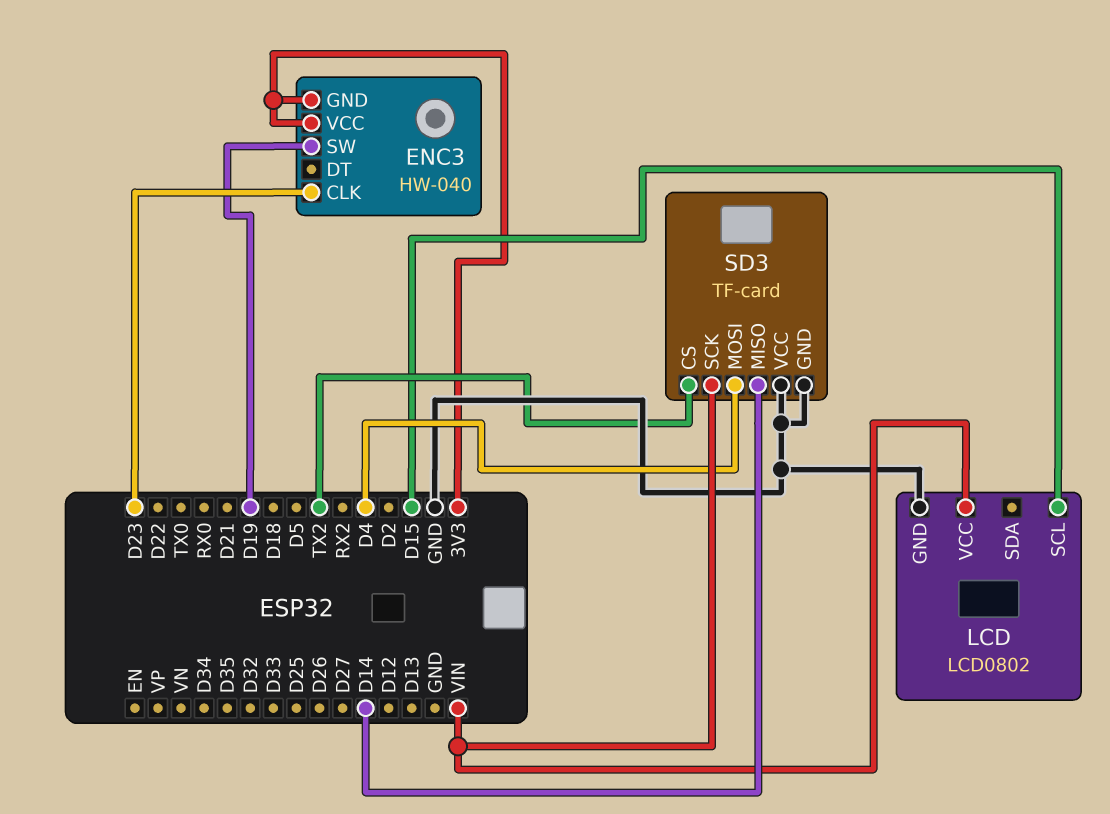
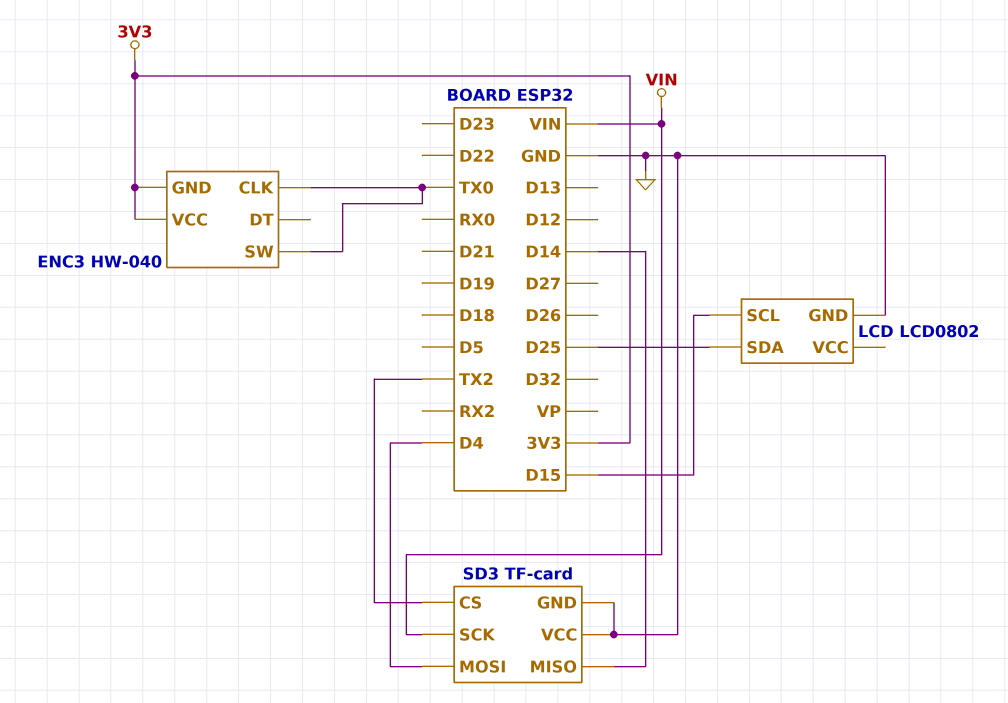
ENC3 pin CLK: D23 -> TX0
ENC3 pin SW: D19 -> TX0
LCD pin SDA: none -> D25
LCD pin VCC: VIN -> none

